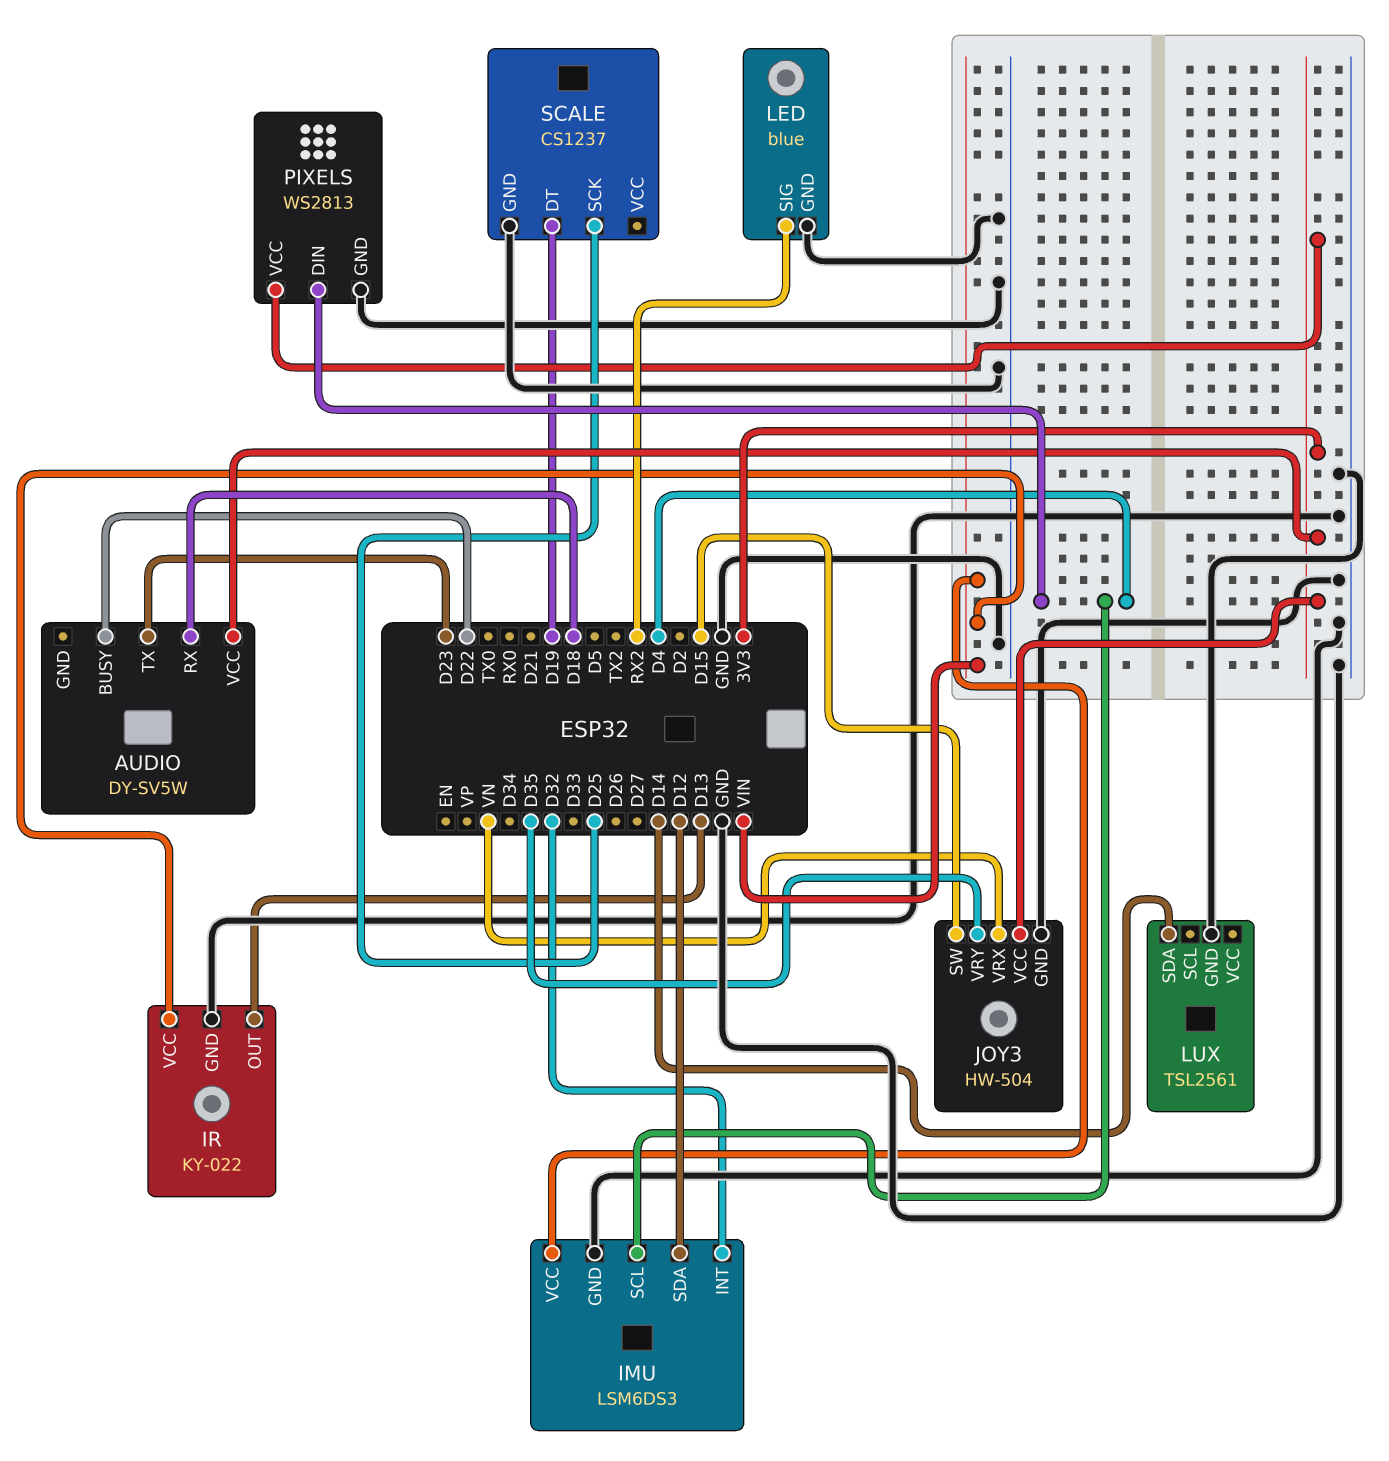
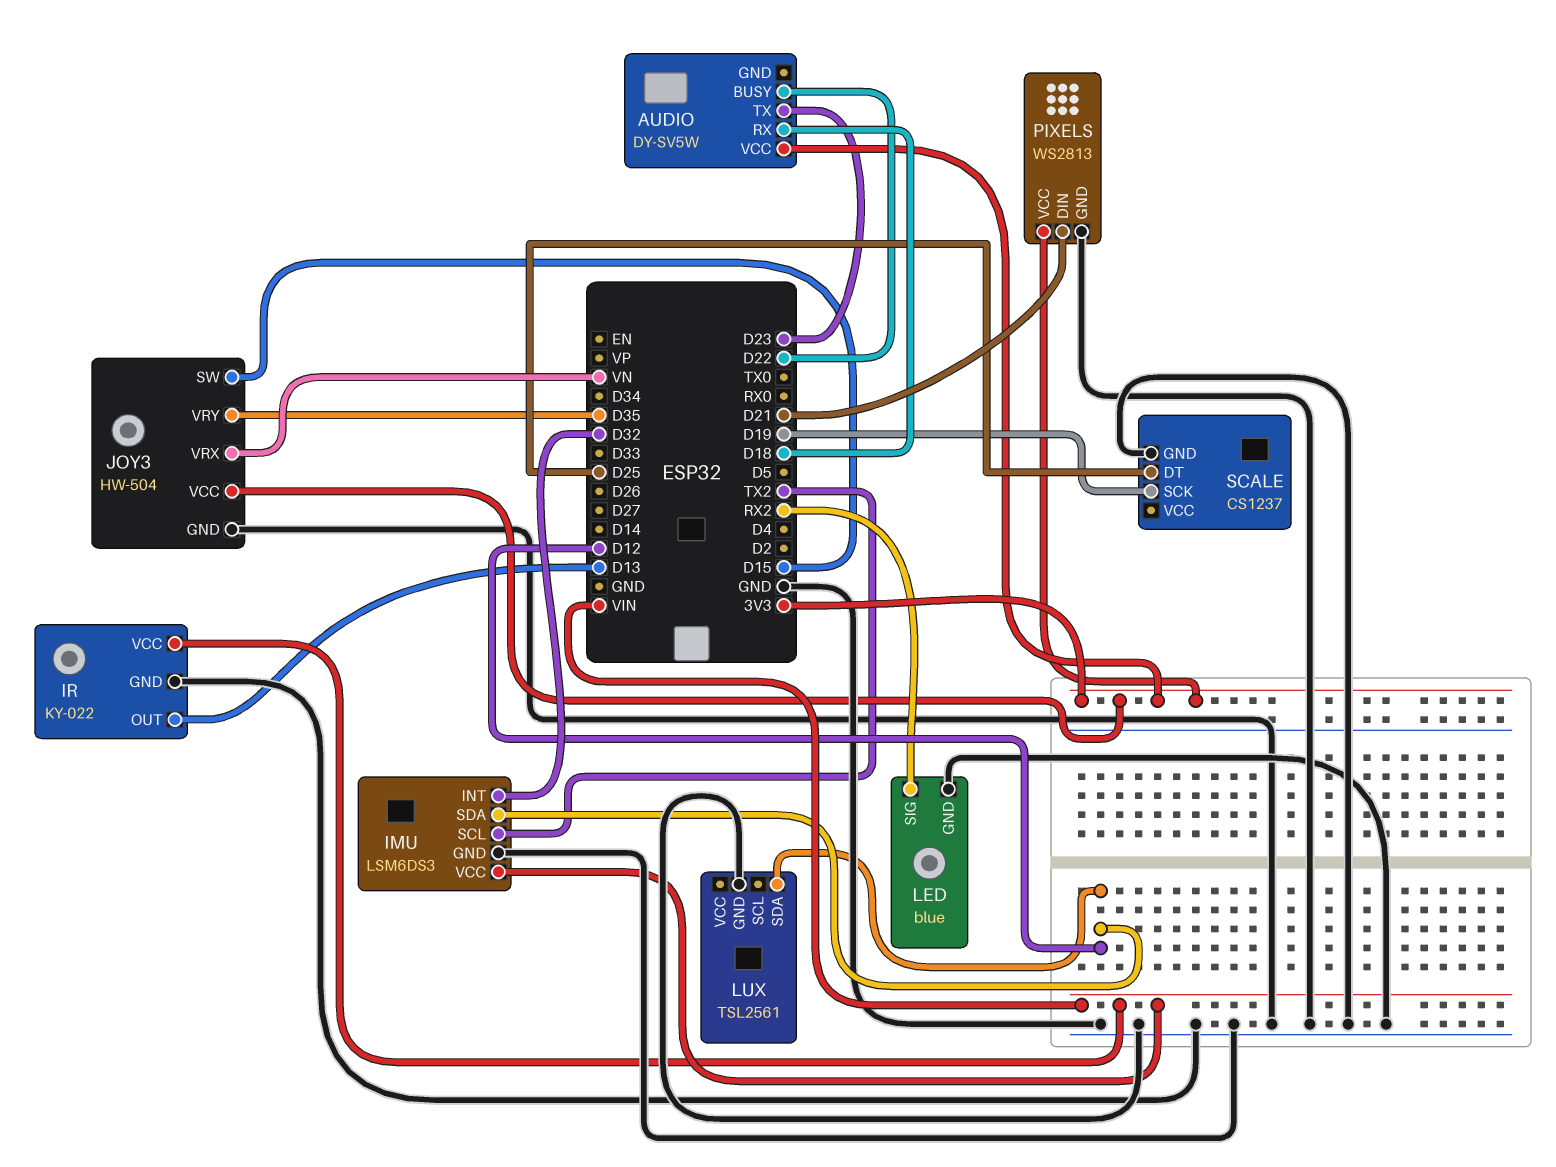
IMU pin SCL: D4 -> TX2
LUX pin SDA: D14 -> D12
PIXELS pin DIN: D4 -> D21
SCALE pin DT: D19 -> D25
SCALE pin SCK: D25 -> D19

